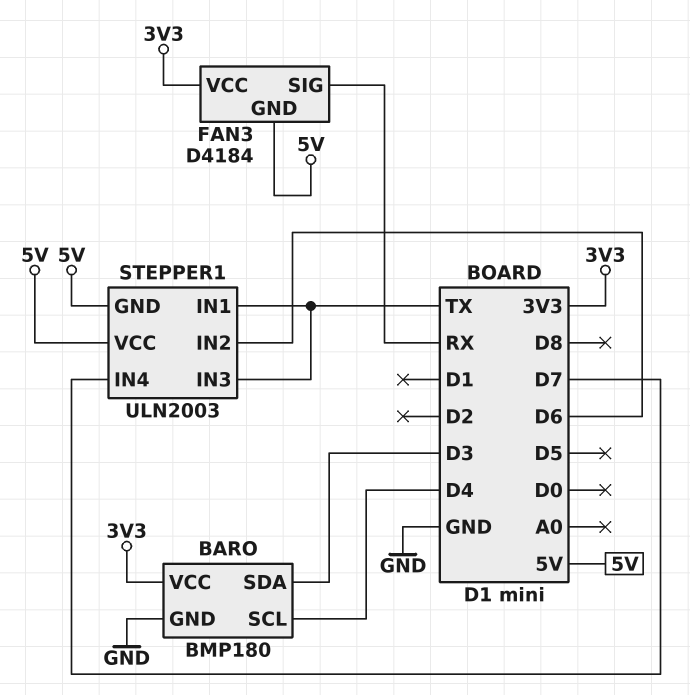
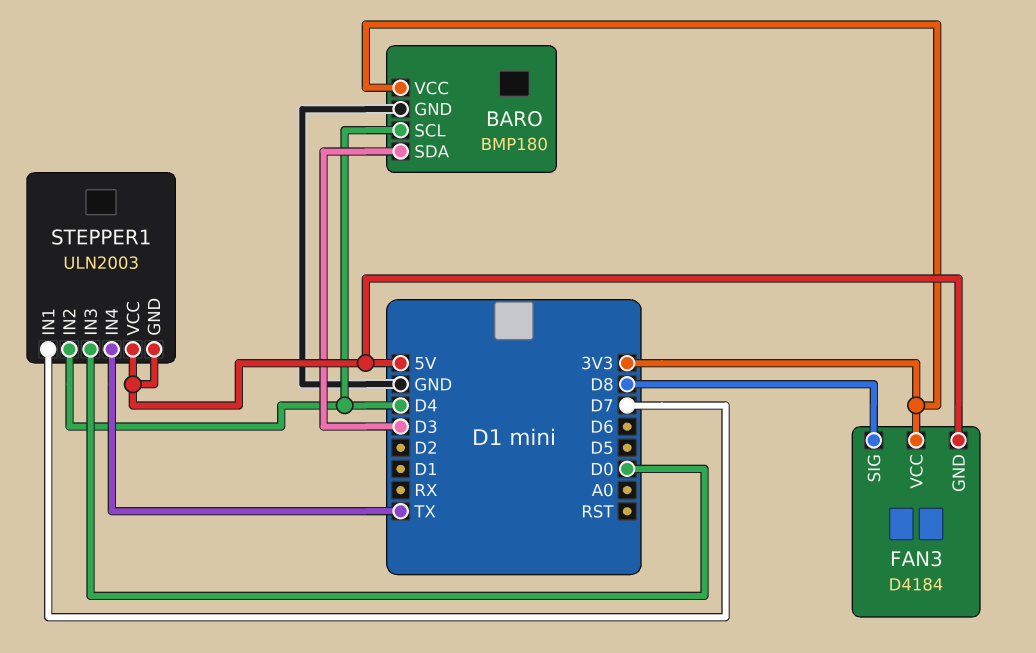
FAN3 pin SIG: RX -> D8
STEPPER1 pin IN1: TX -> D7
STEPPER1 pin IN2: D6 -> D4
STEPPER1 pin IN3: TX -> D0
STEPPER1 pin IN4: D7 -> TX

